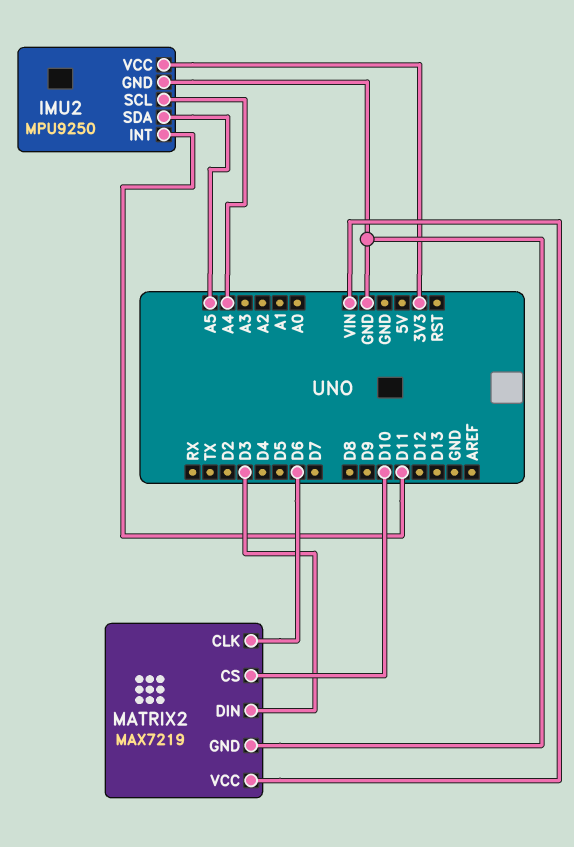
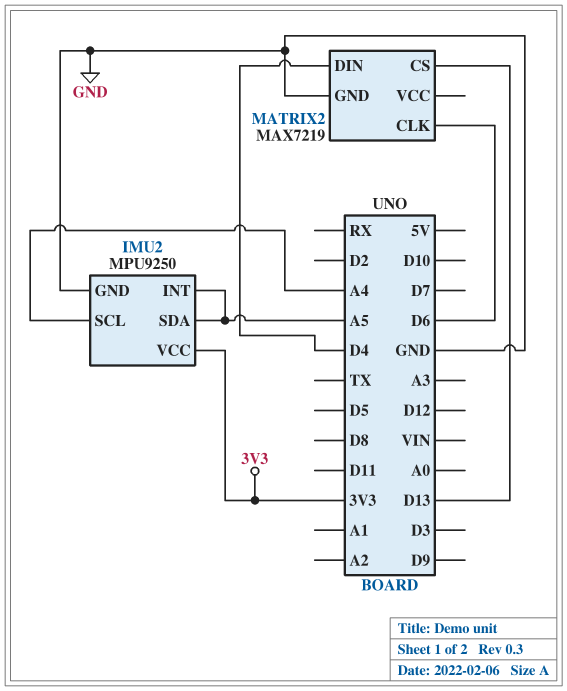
IMU2 pin INT: D11 -> A5
MATRIX2 pin CS: D10 -> D13
MATRIX2 pin DIN: D3 -> D4
MATRIX2 pin VCC: VIN -> none

